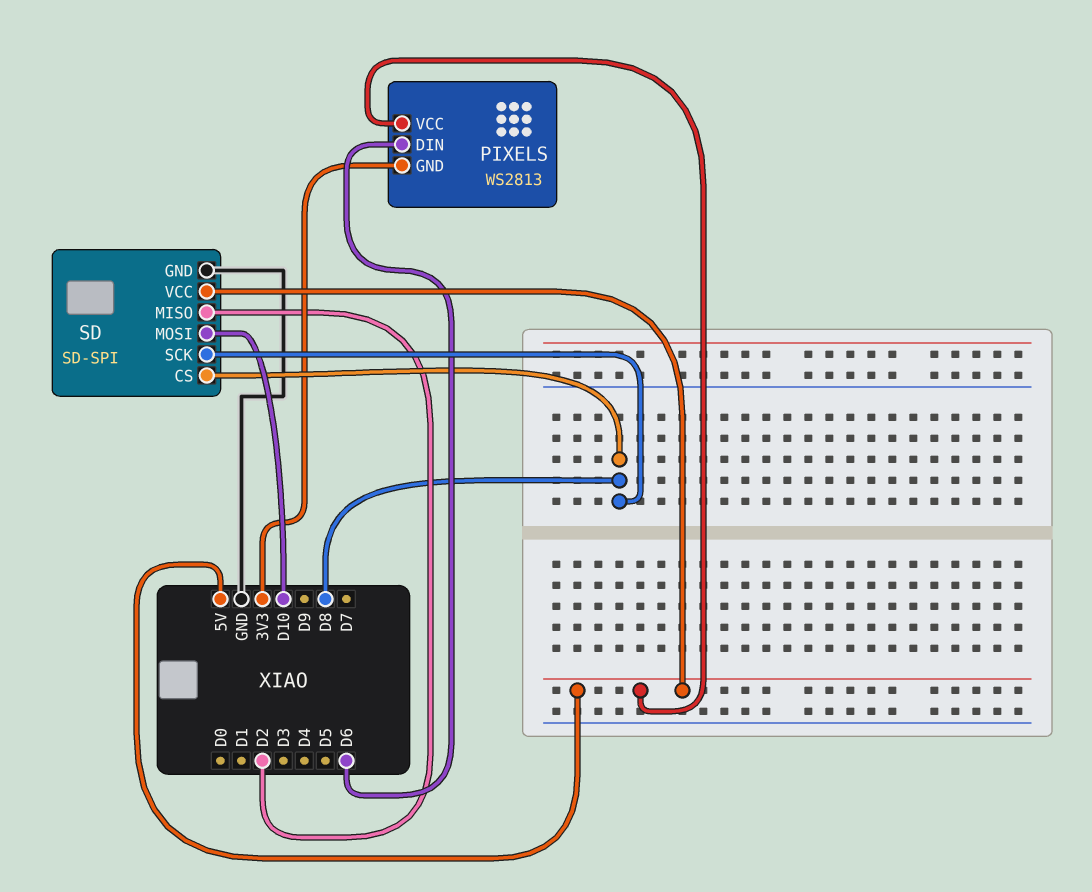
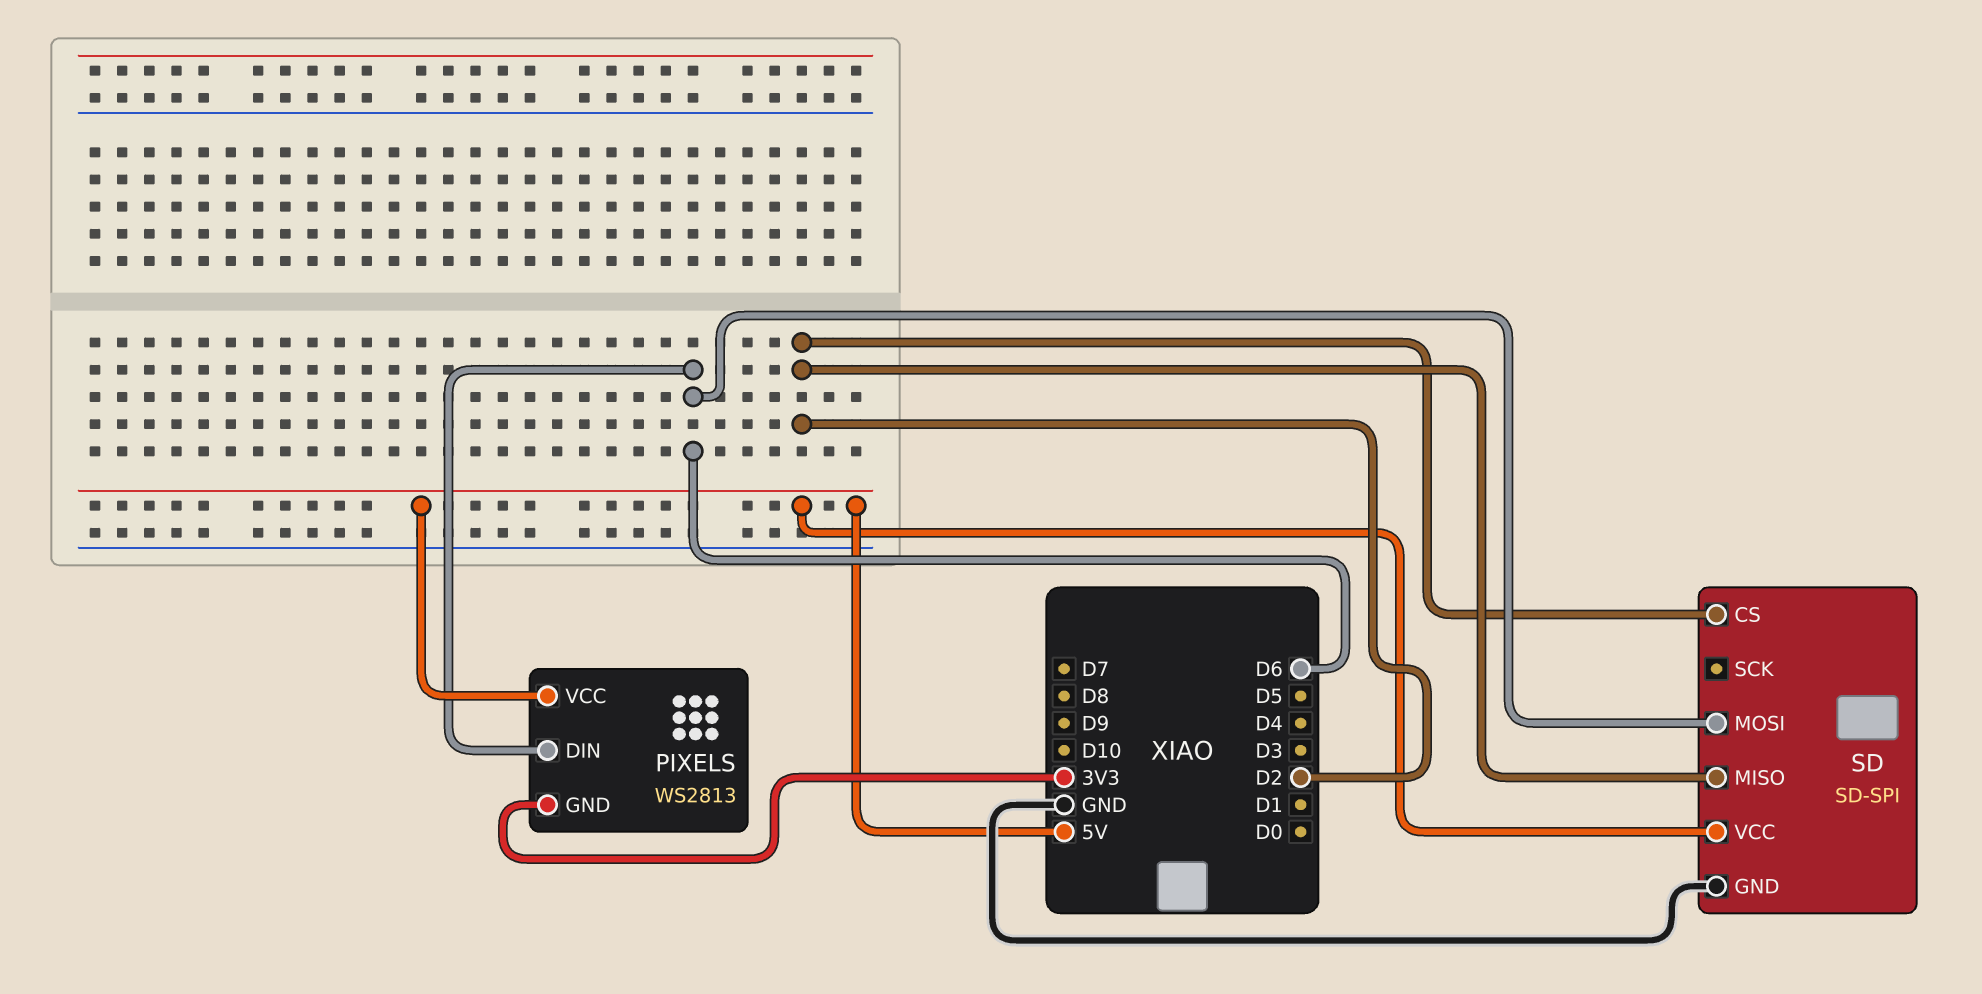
SD pin CS: D8 -> D2
SD pin MOSI: D10 -> D6
SD pin SCK: D8 -> none

